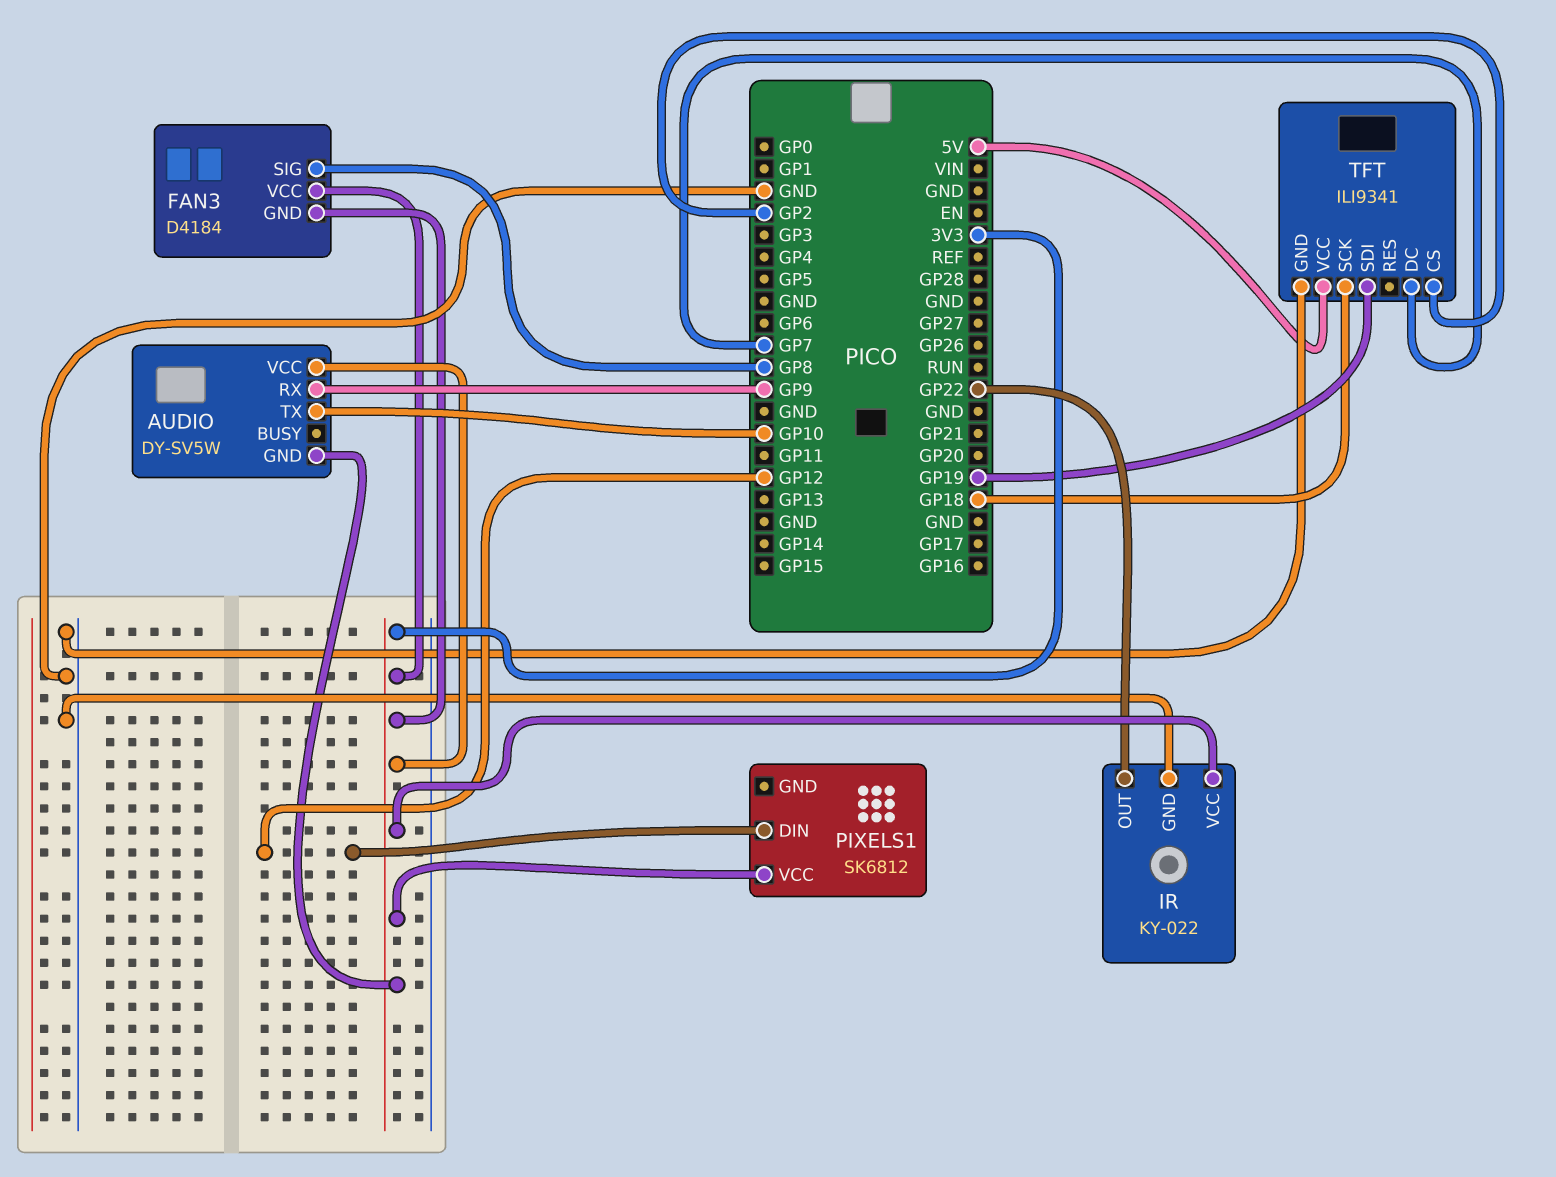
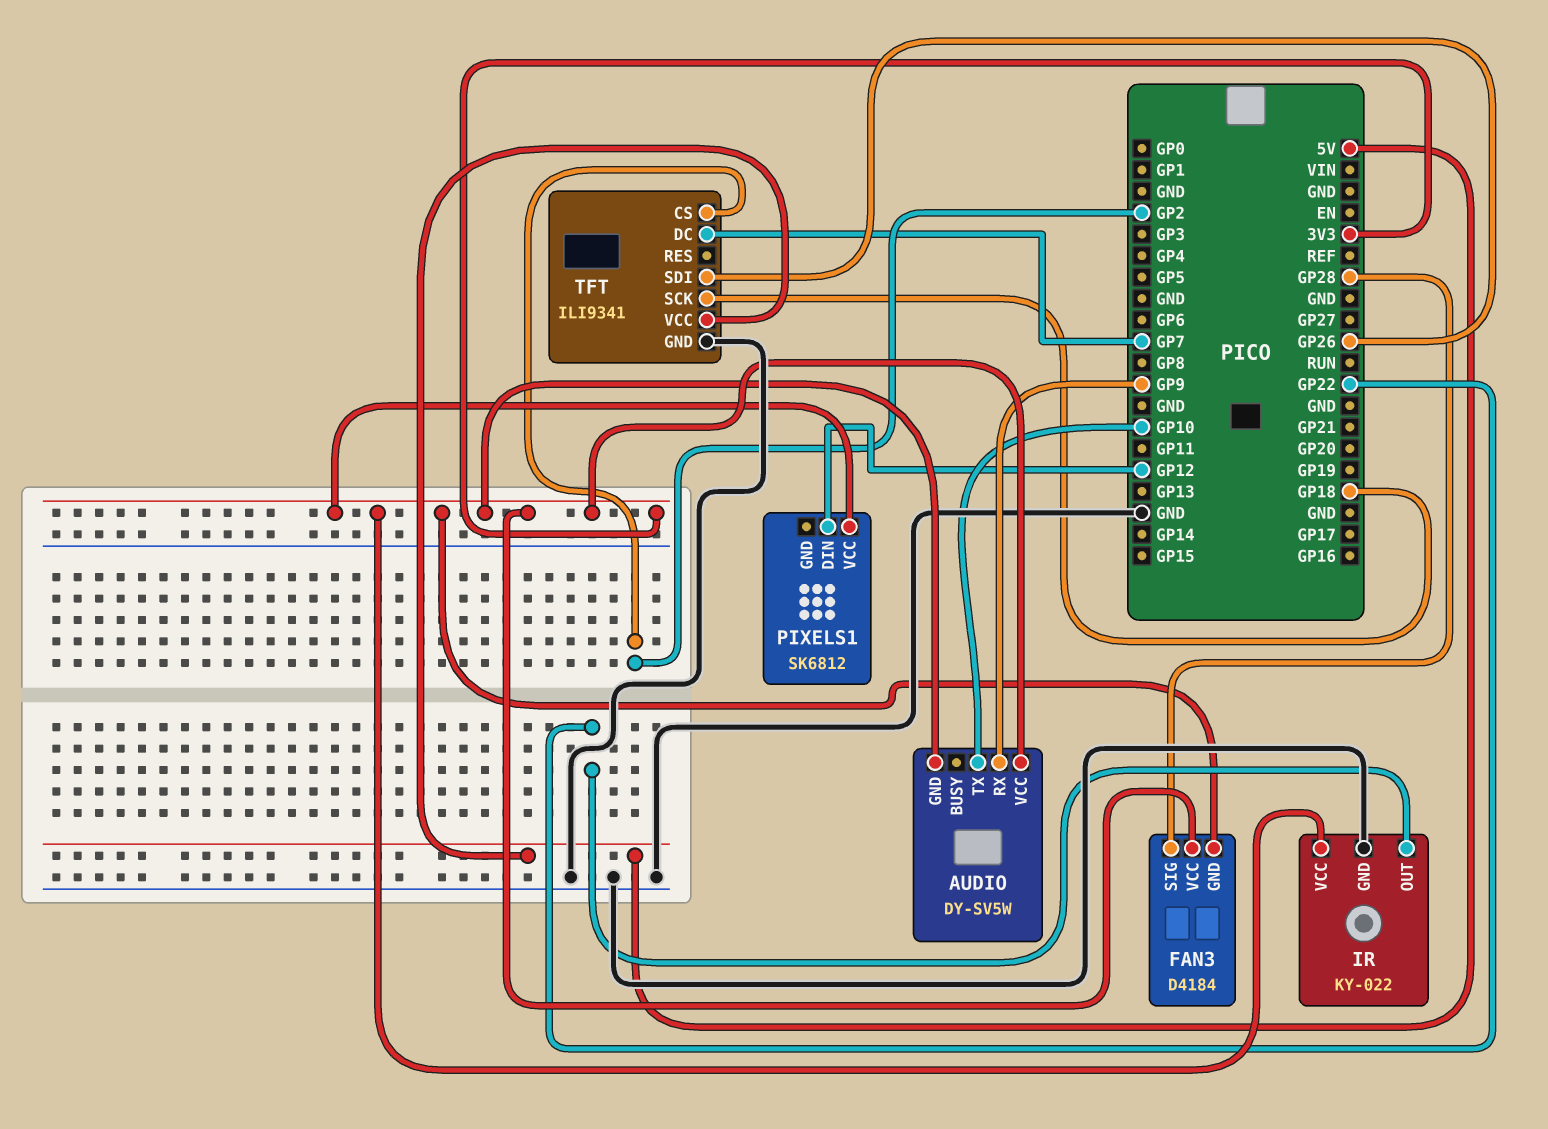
FAN3 pin SIG: GP8 -> GP28
TFT pin SDI: GP19 -> GP26

